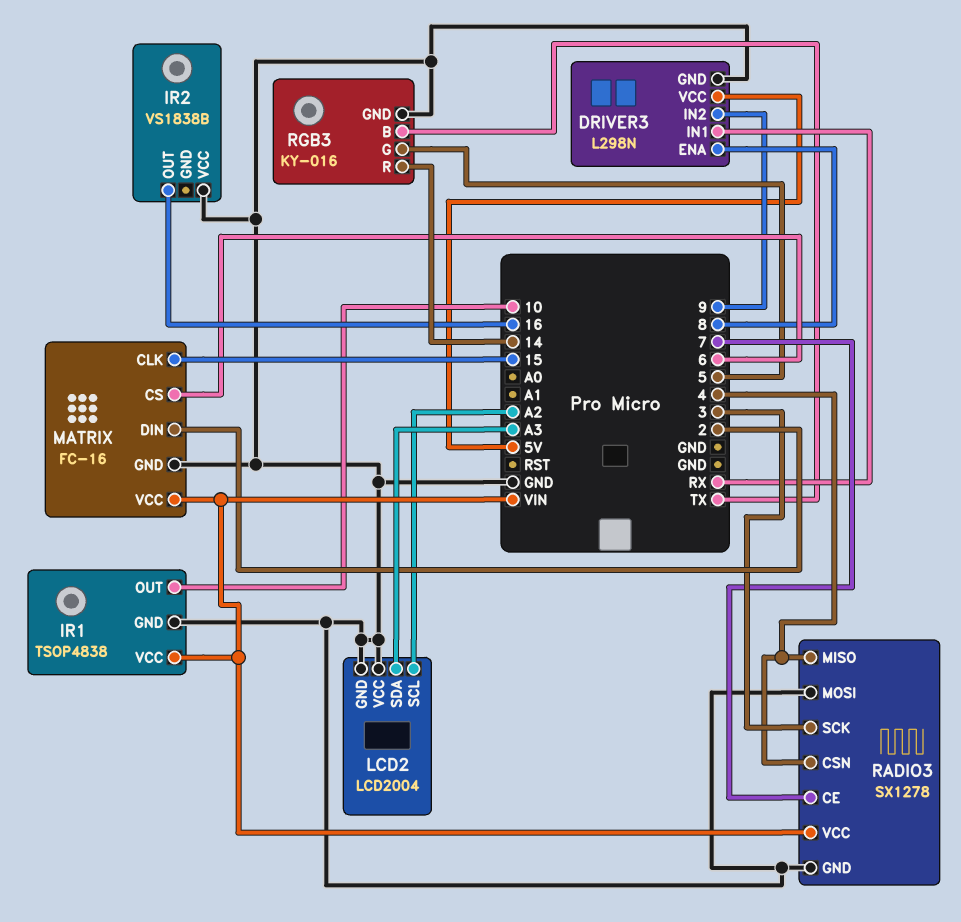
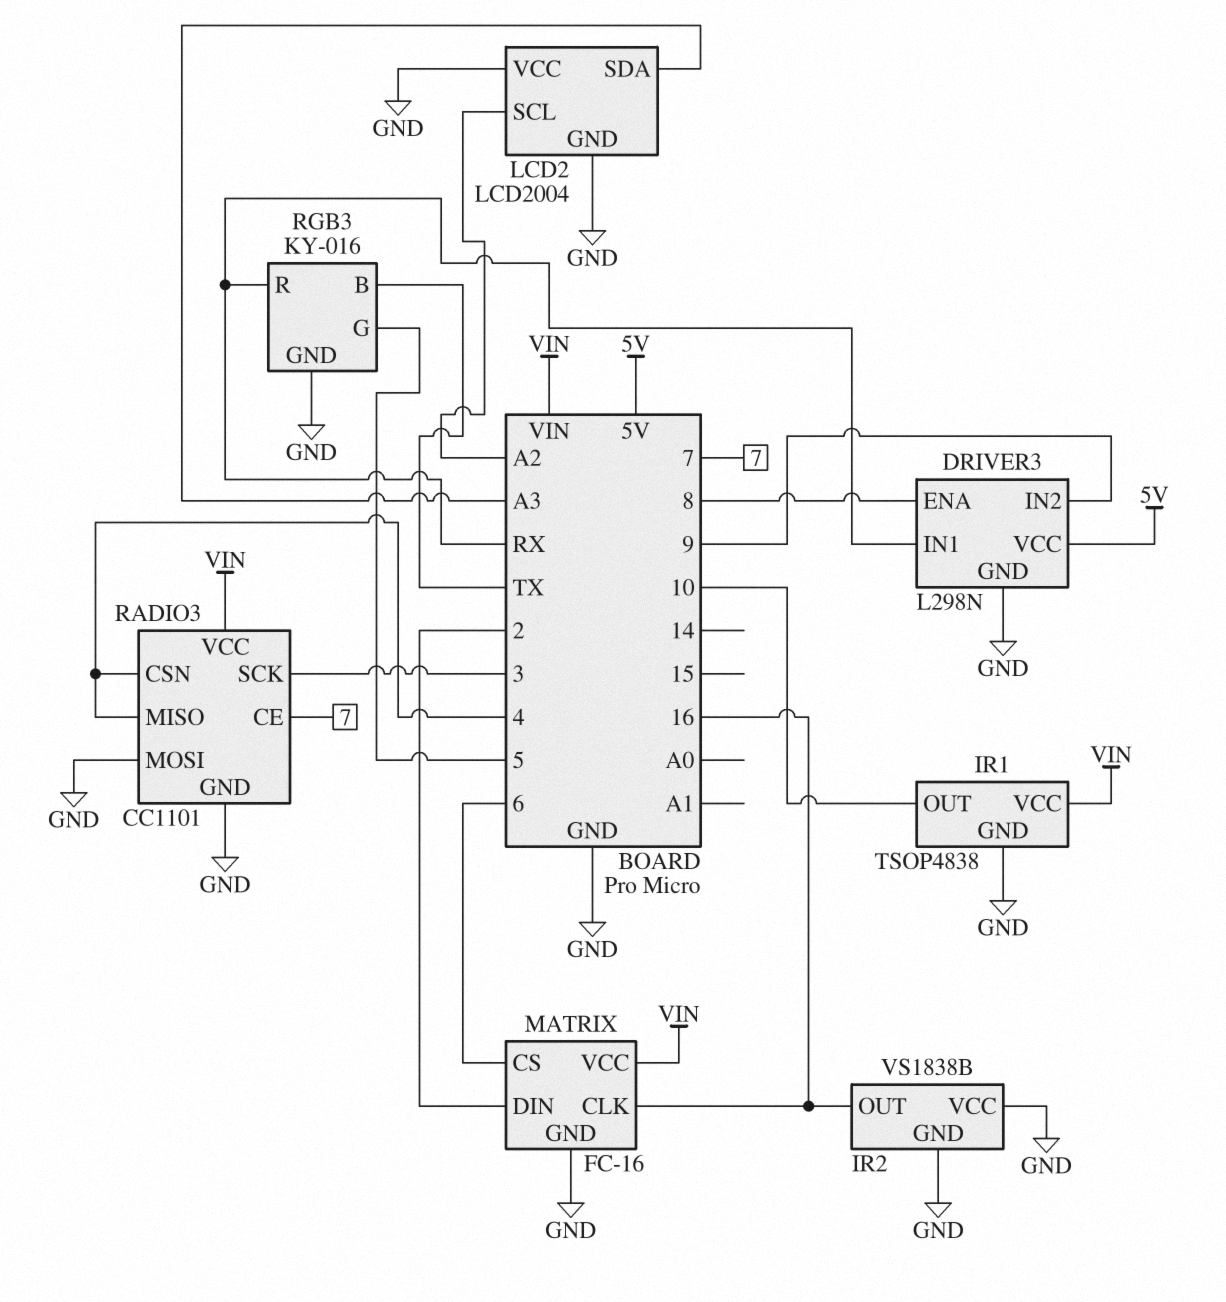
IR2 pin GND: none -> GND
MATRIX pin CLK: 15 -> 16
RADIO3: SX1278 -> CC1101
RGB3 pin R: 14 -> RX

